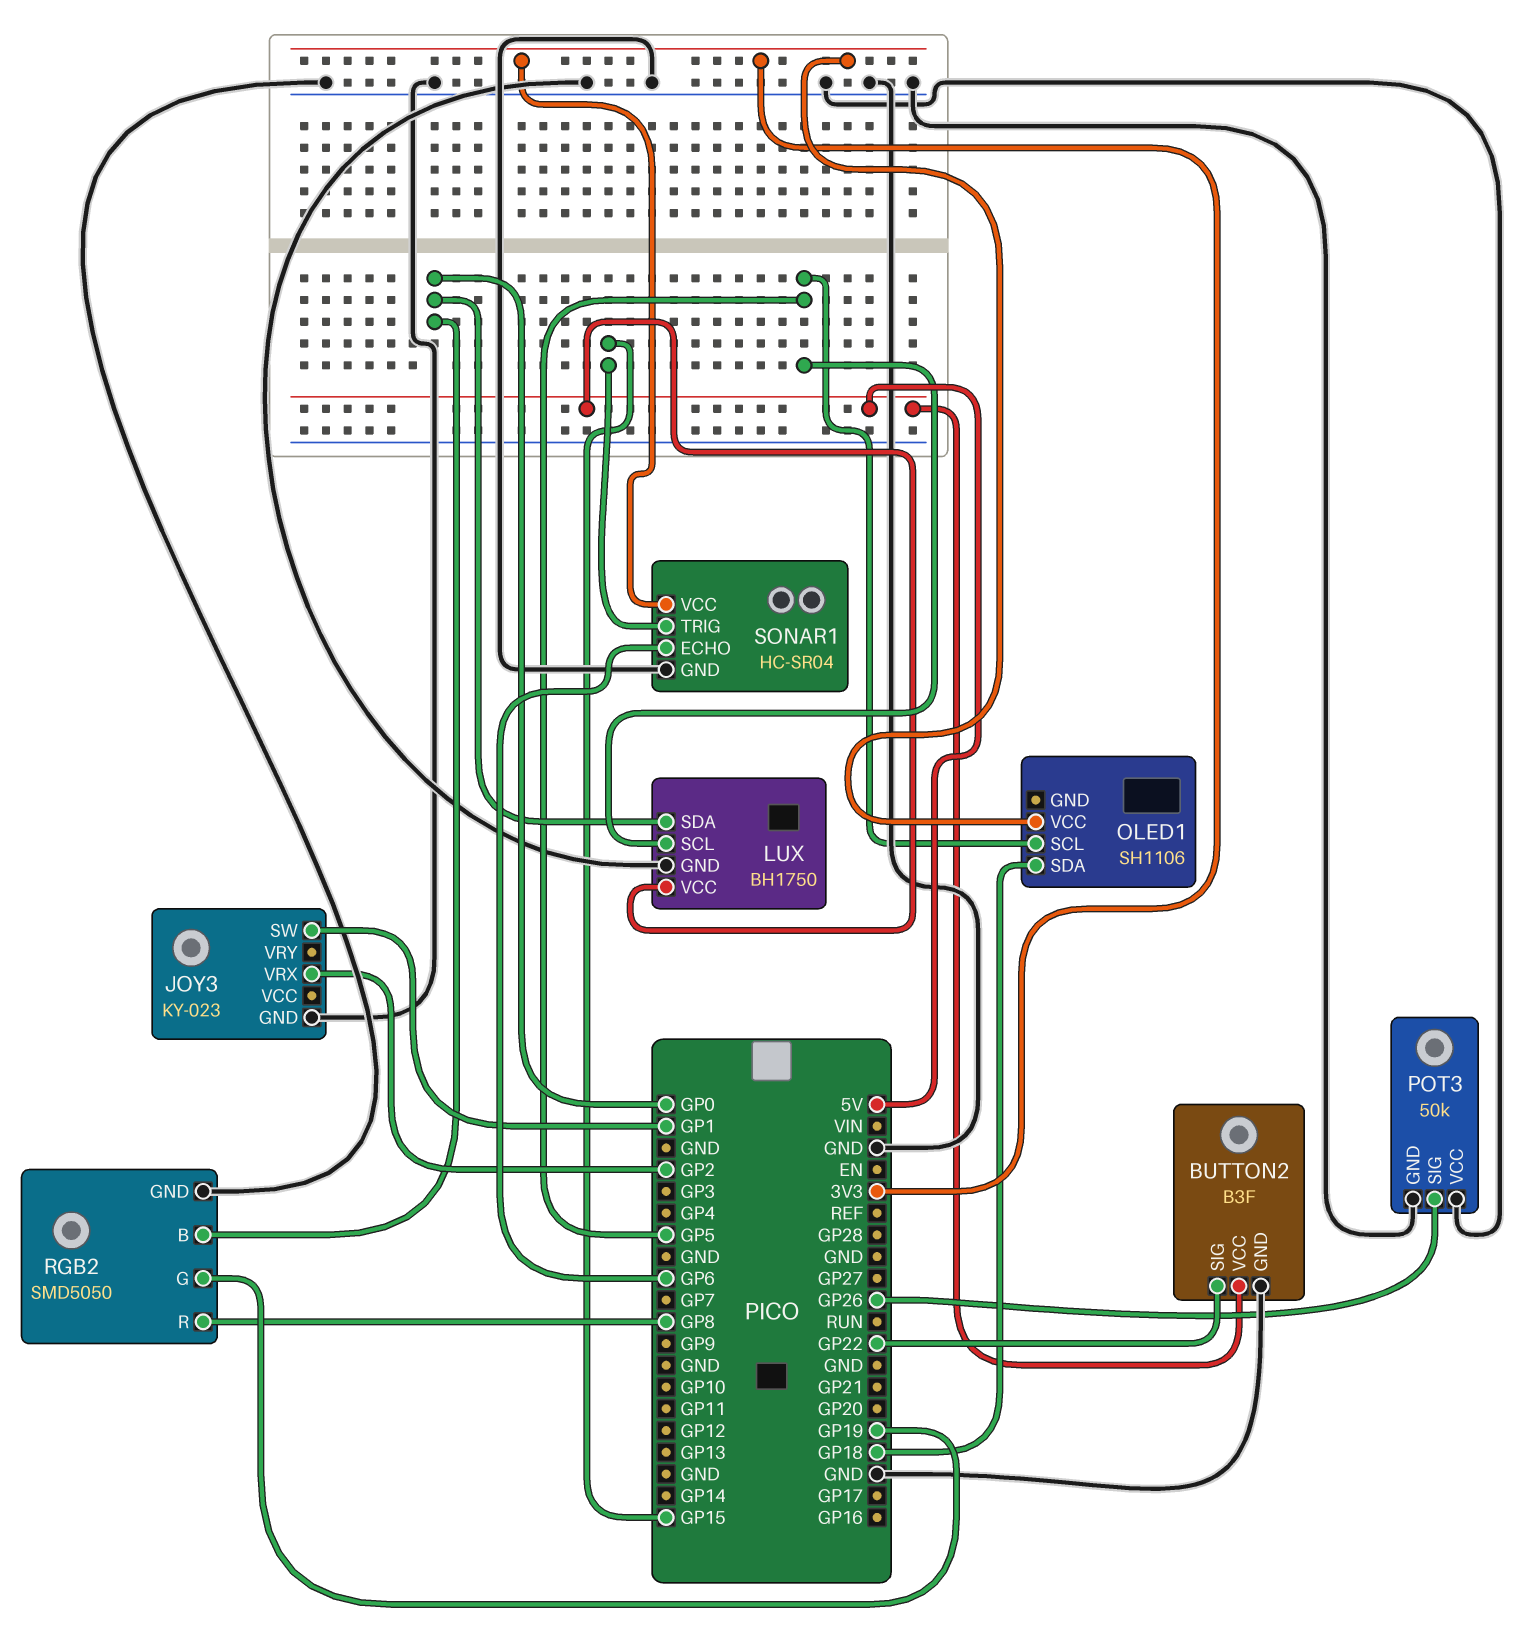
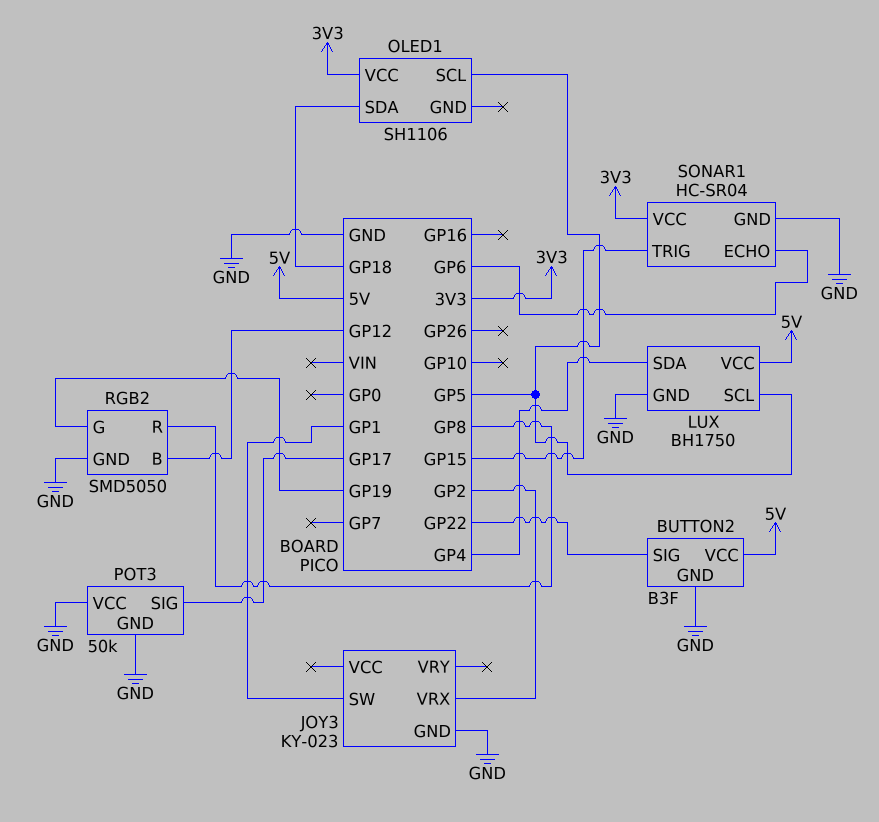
LUX pin SDA: GP0 -> GP4
POT3 pin SIG: GP26 -> GP17
RGB2 pin B: GP0 -> GP12

